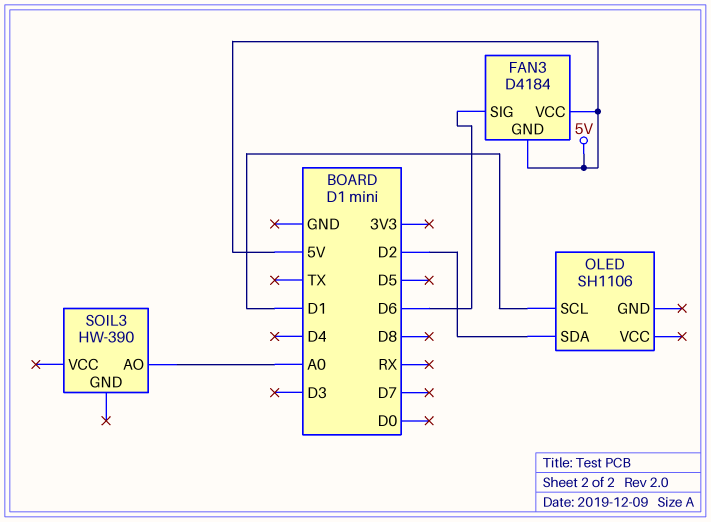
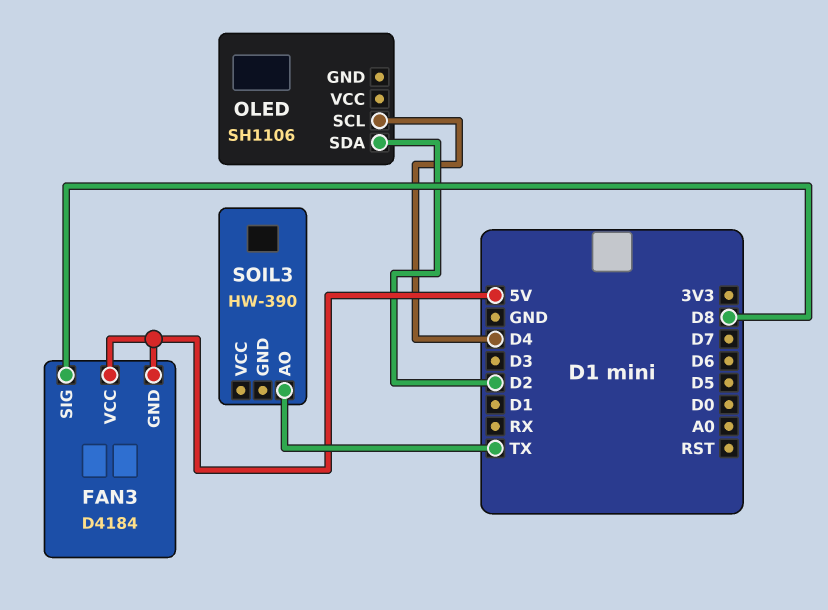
FAN3 pin SIG: D6 -> D8
OLED pin SCL: D1 -> D4
SOIL3 pin AO: A0 -> TX

